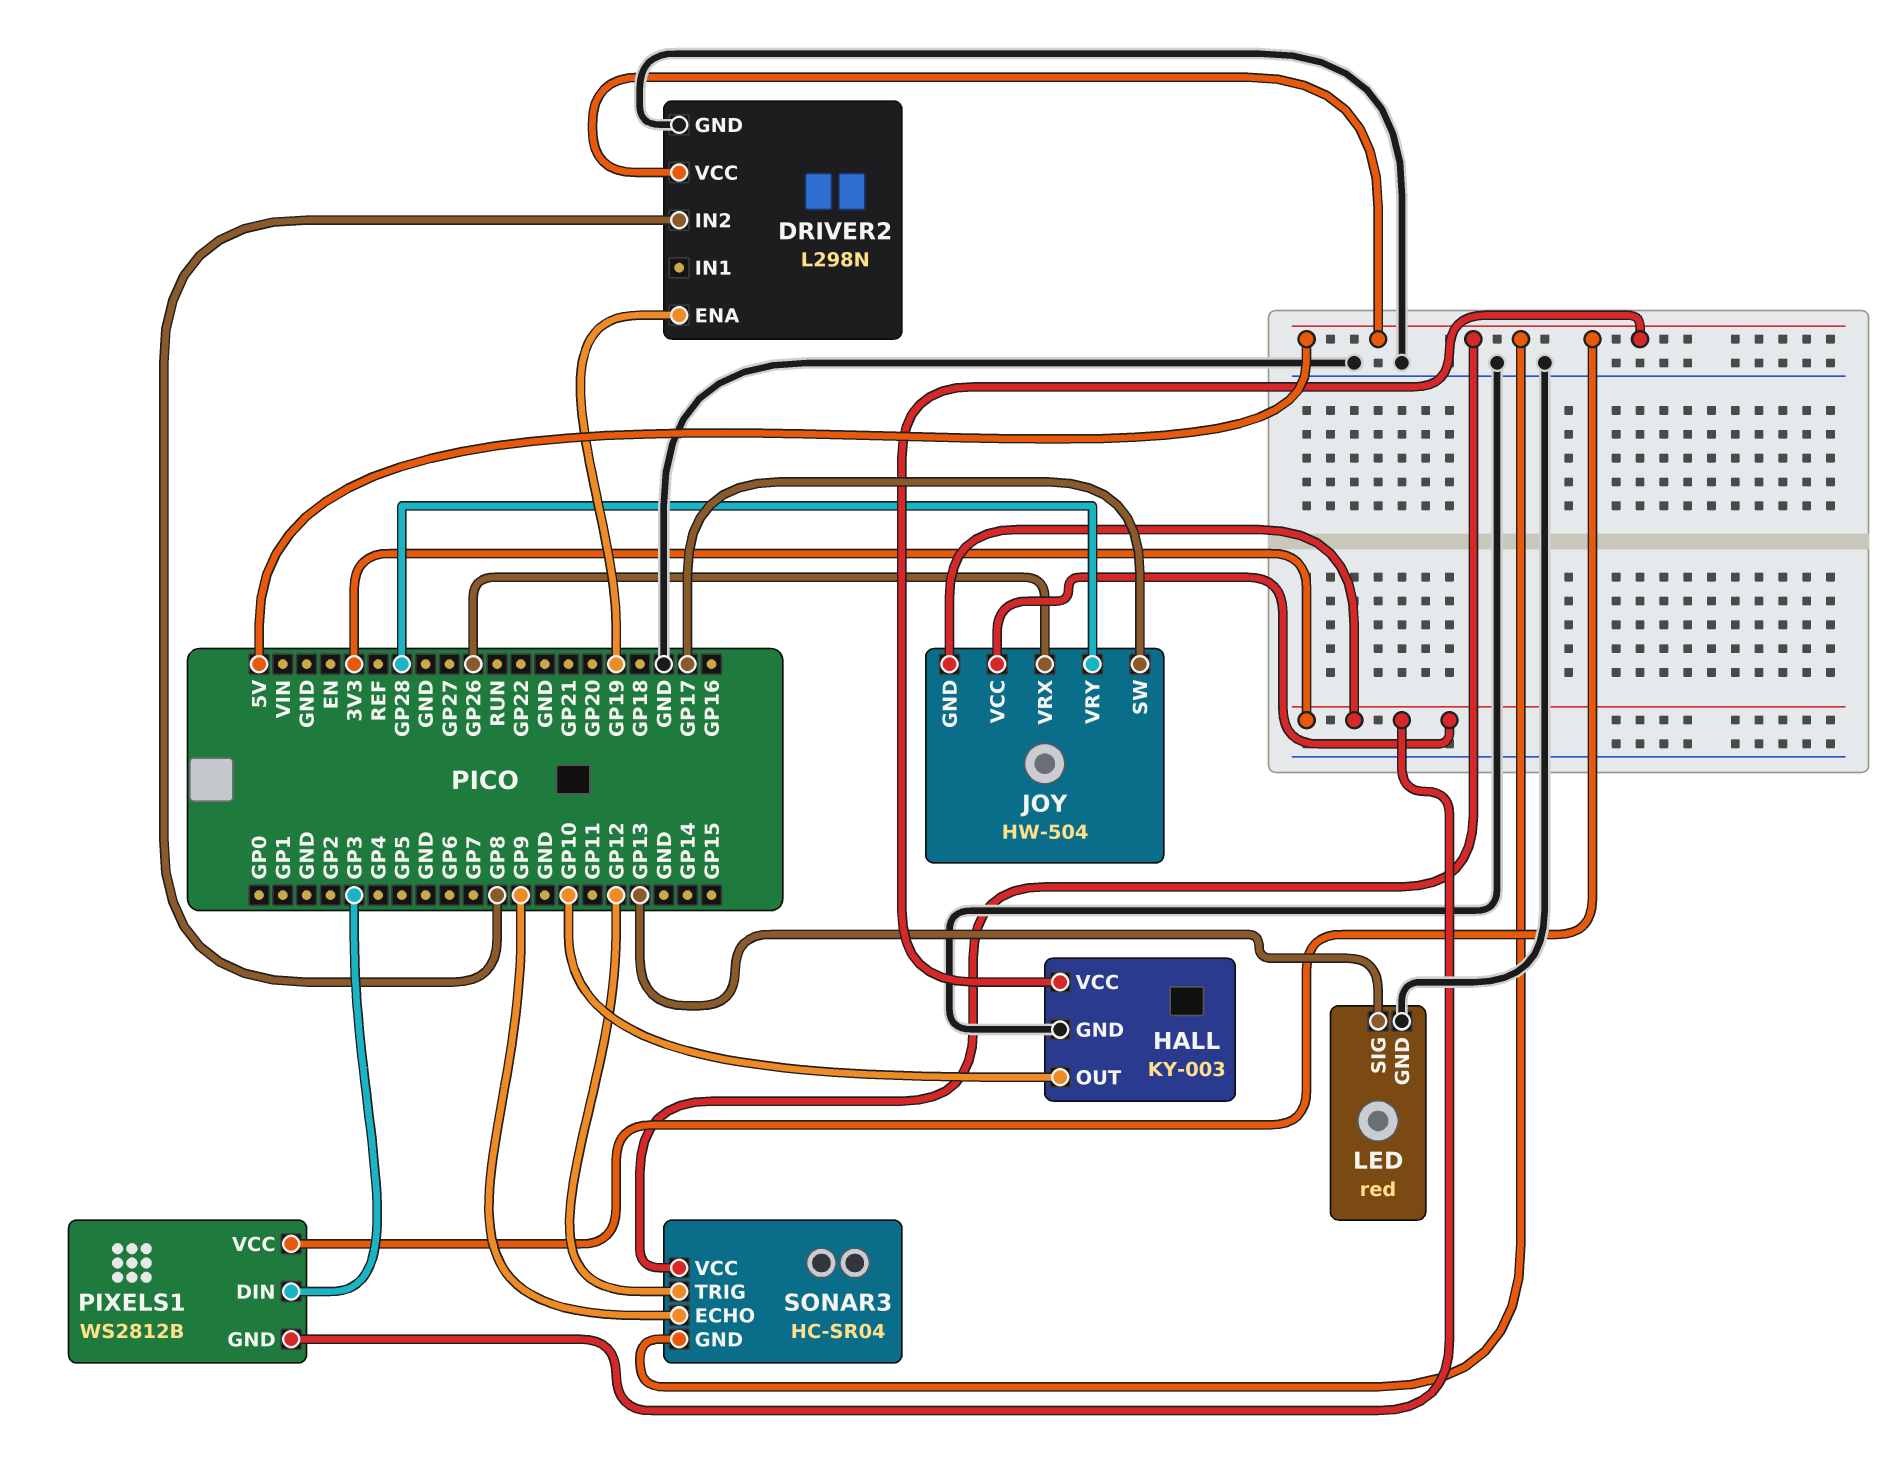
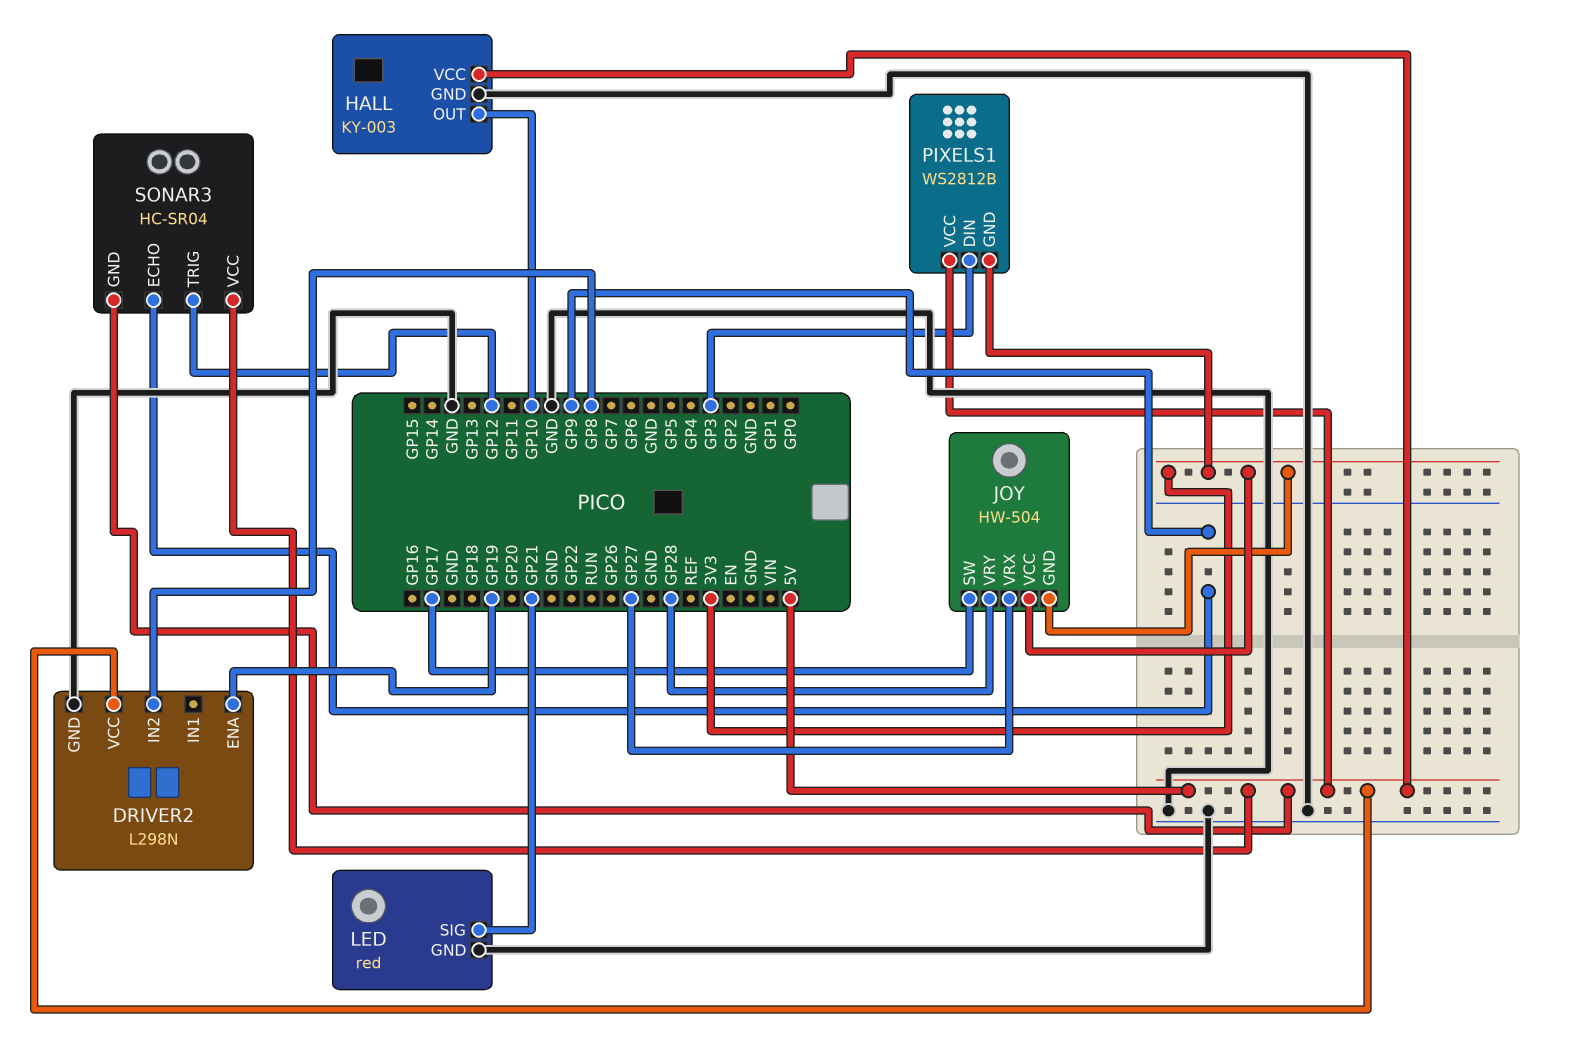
JOY pin VRX: GP26 -> GP27
LED pin SIG: GP13 -> GP21

